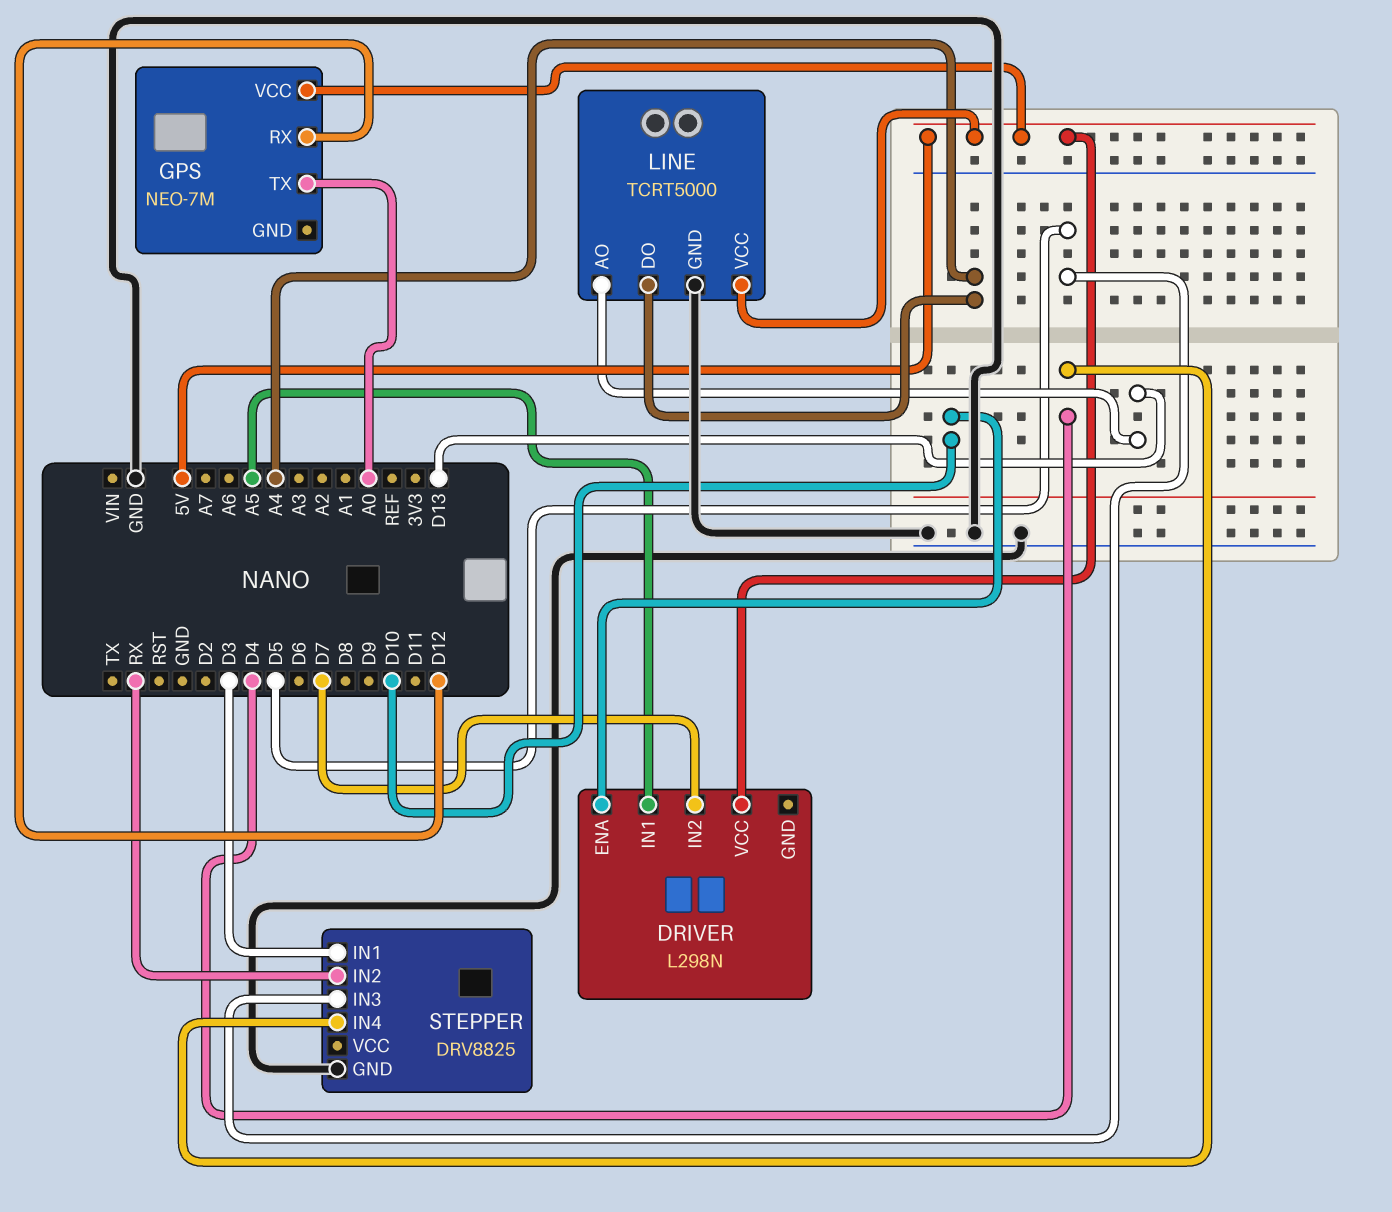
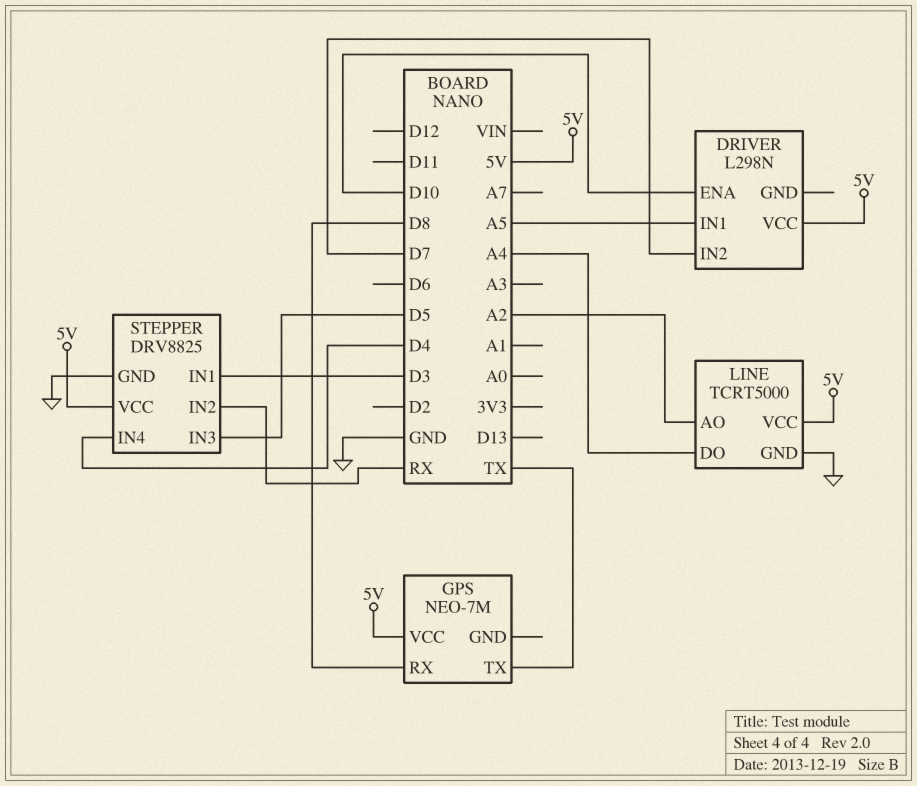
GPS pin RX: D12 -> D8
GPS pin TX: A0 -> TX
LINE pin AO: D13 -> A2
STEPPER pin VCC: none -> 5V

